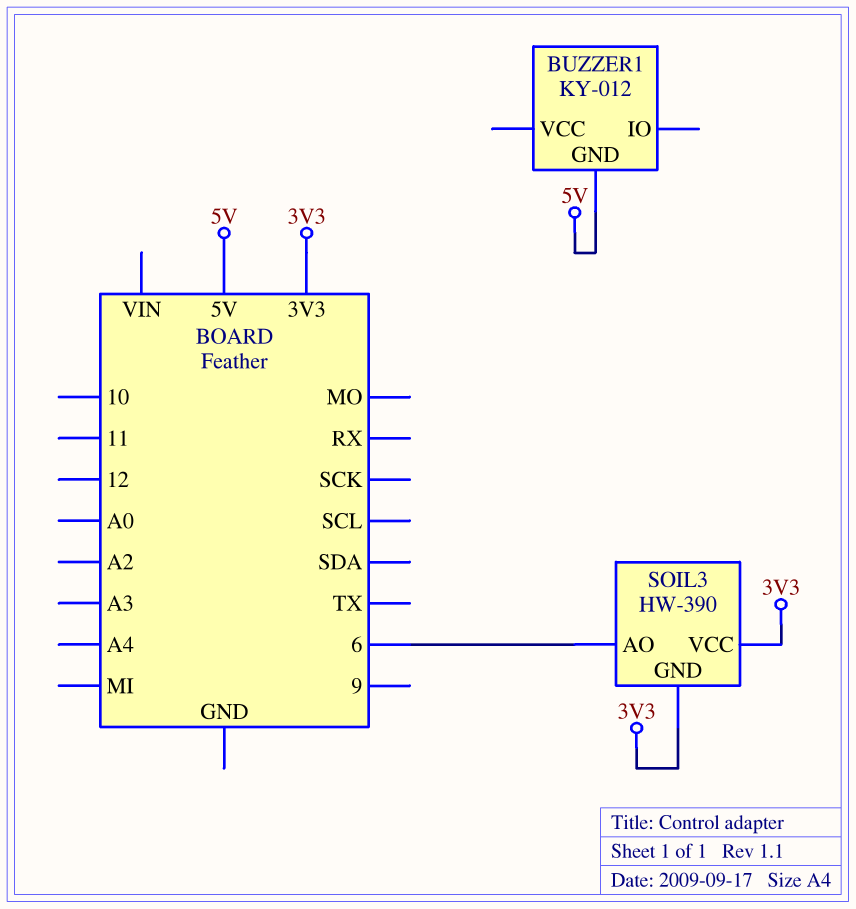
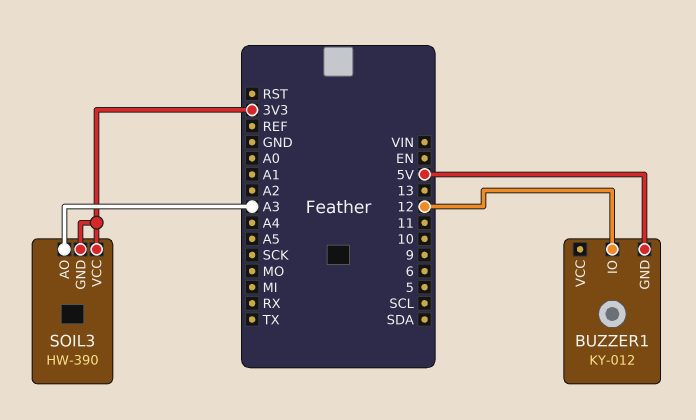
BUZZER1 pin IO: none -> 12
SOIL3 pin AO: 6 -> A3

